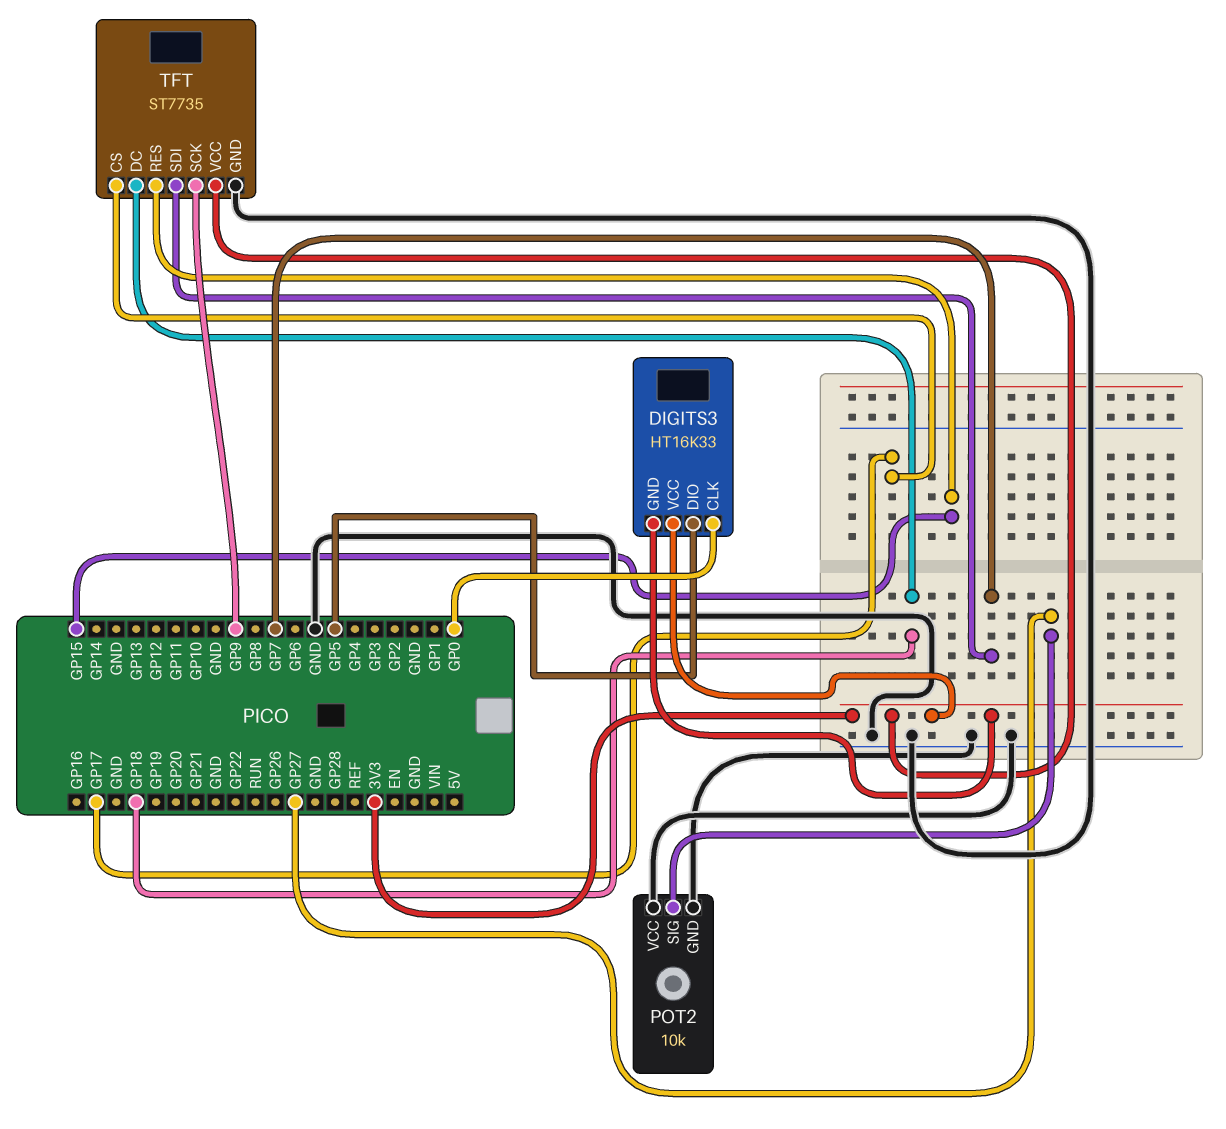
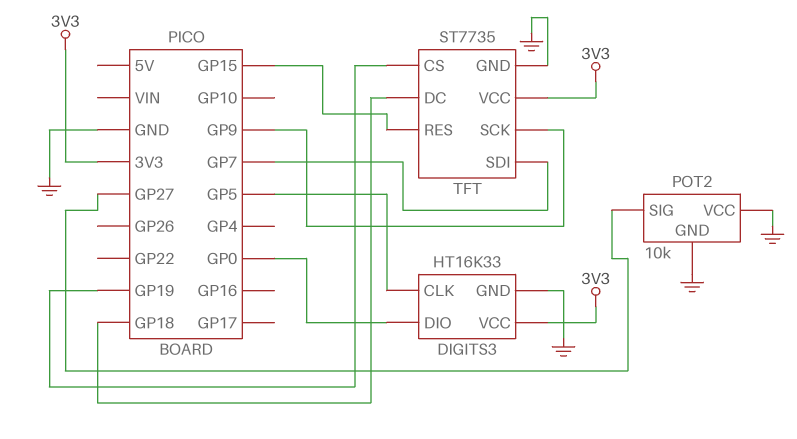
DIGITS3 pin CLK: GP0 -> GP5
DIGITS3 pin DIO: GP5 -> GP0
DIGITS3 pin GND: 3V3 -> GND
TFT pin CS: GP17 -> GP19

